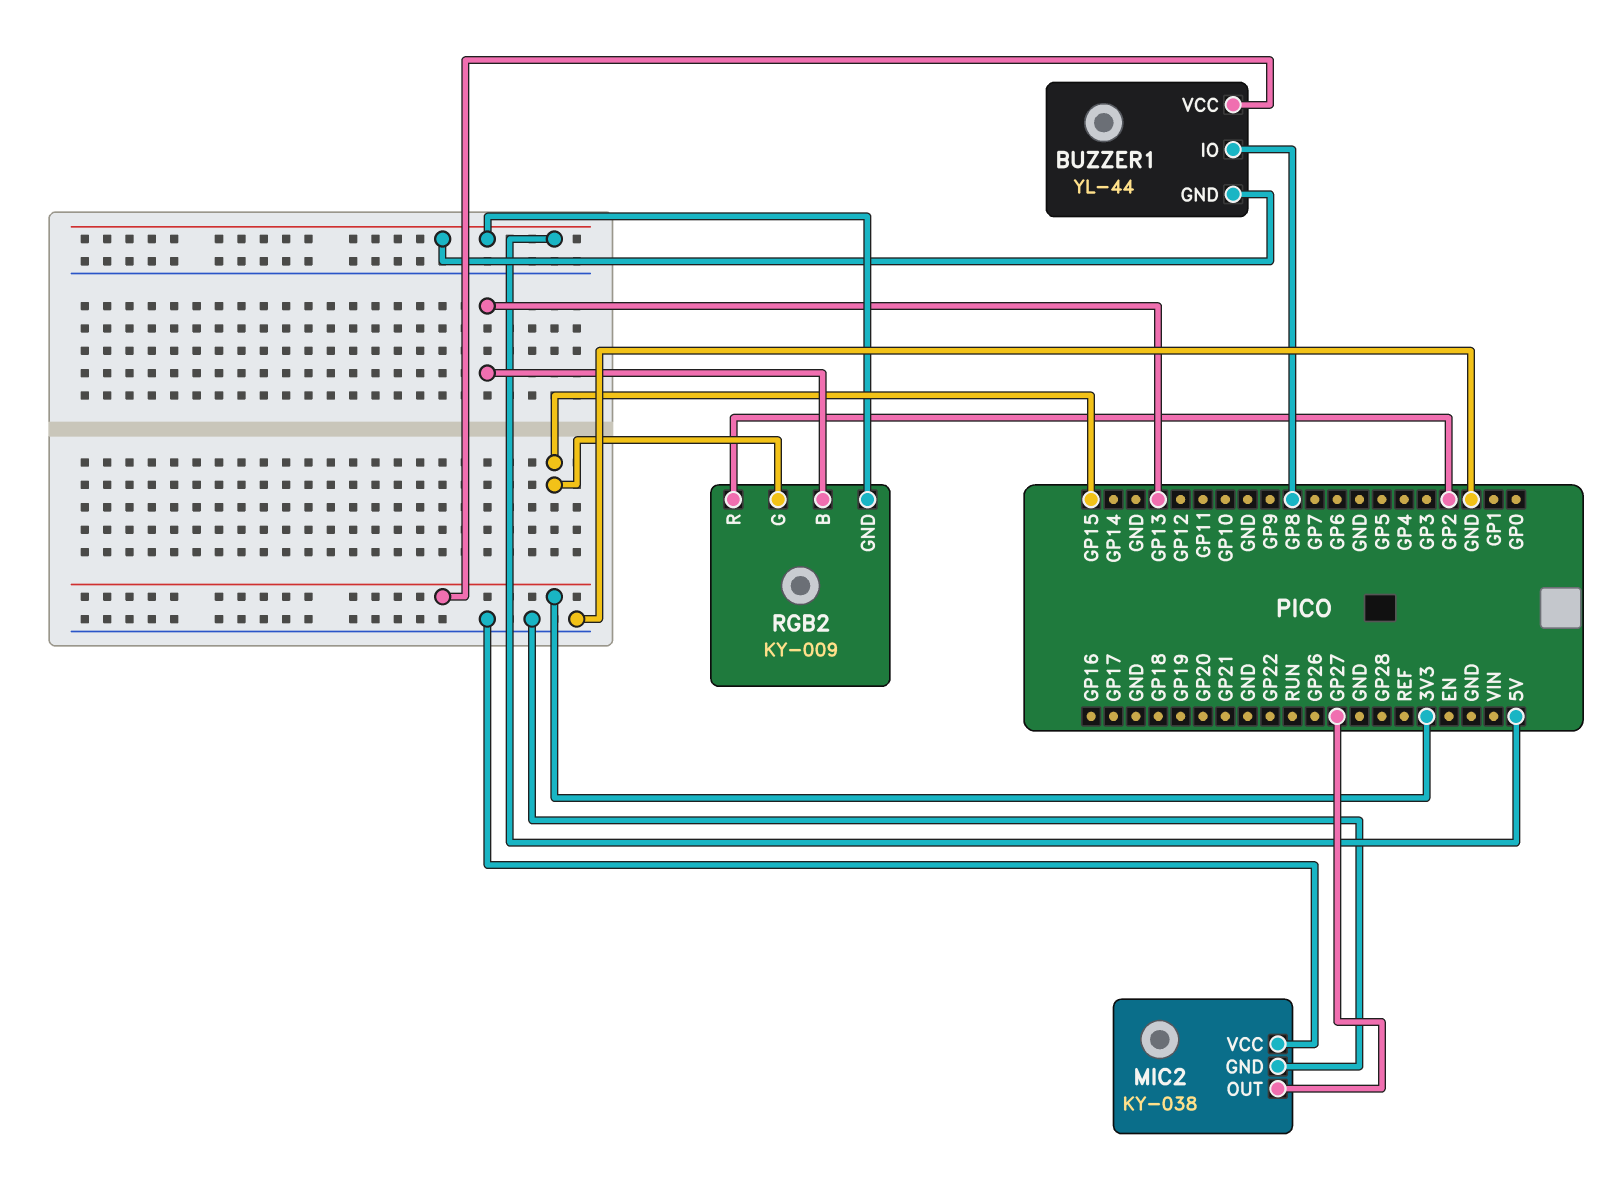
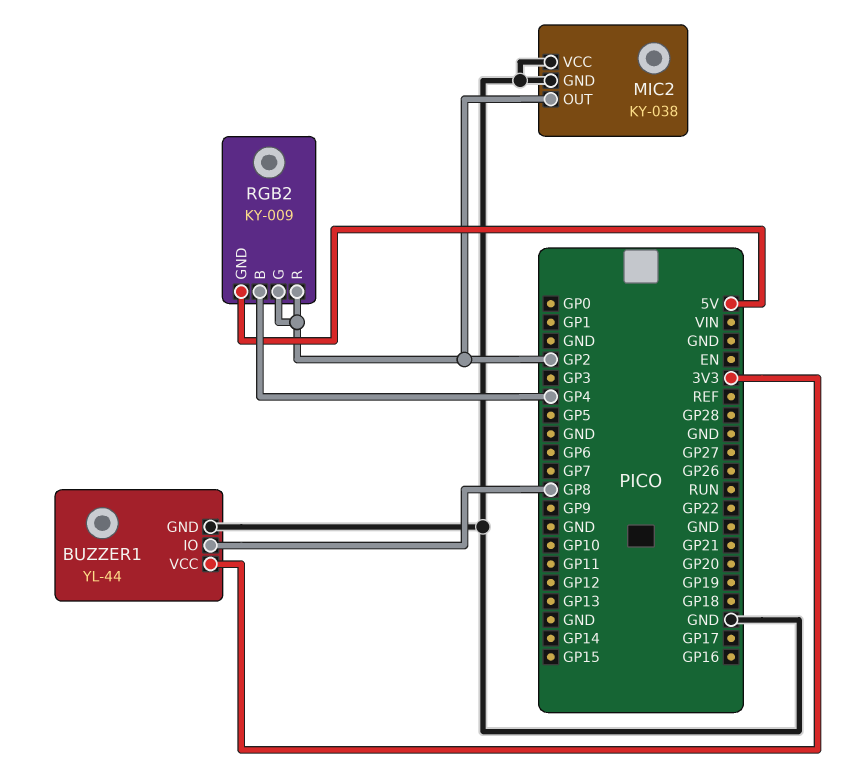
BUZZER1 pin GND: 5V -> GND
MIC2 pin OUT: GP27 -> GP2
RGB2 pin B: GP13 -> GP4
RGB2 pin G: GP15 -> GP2

